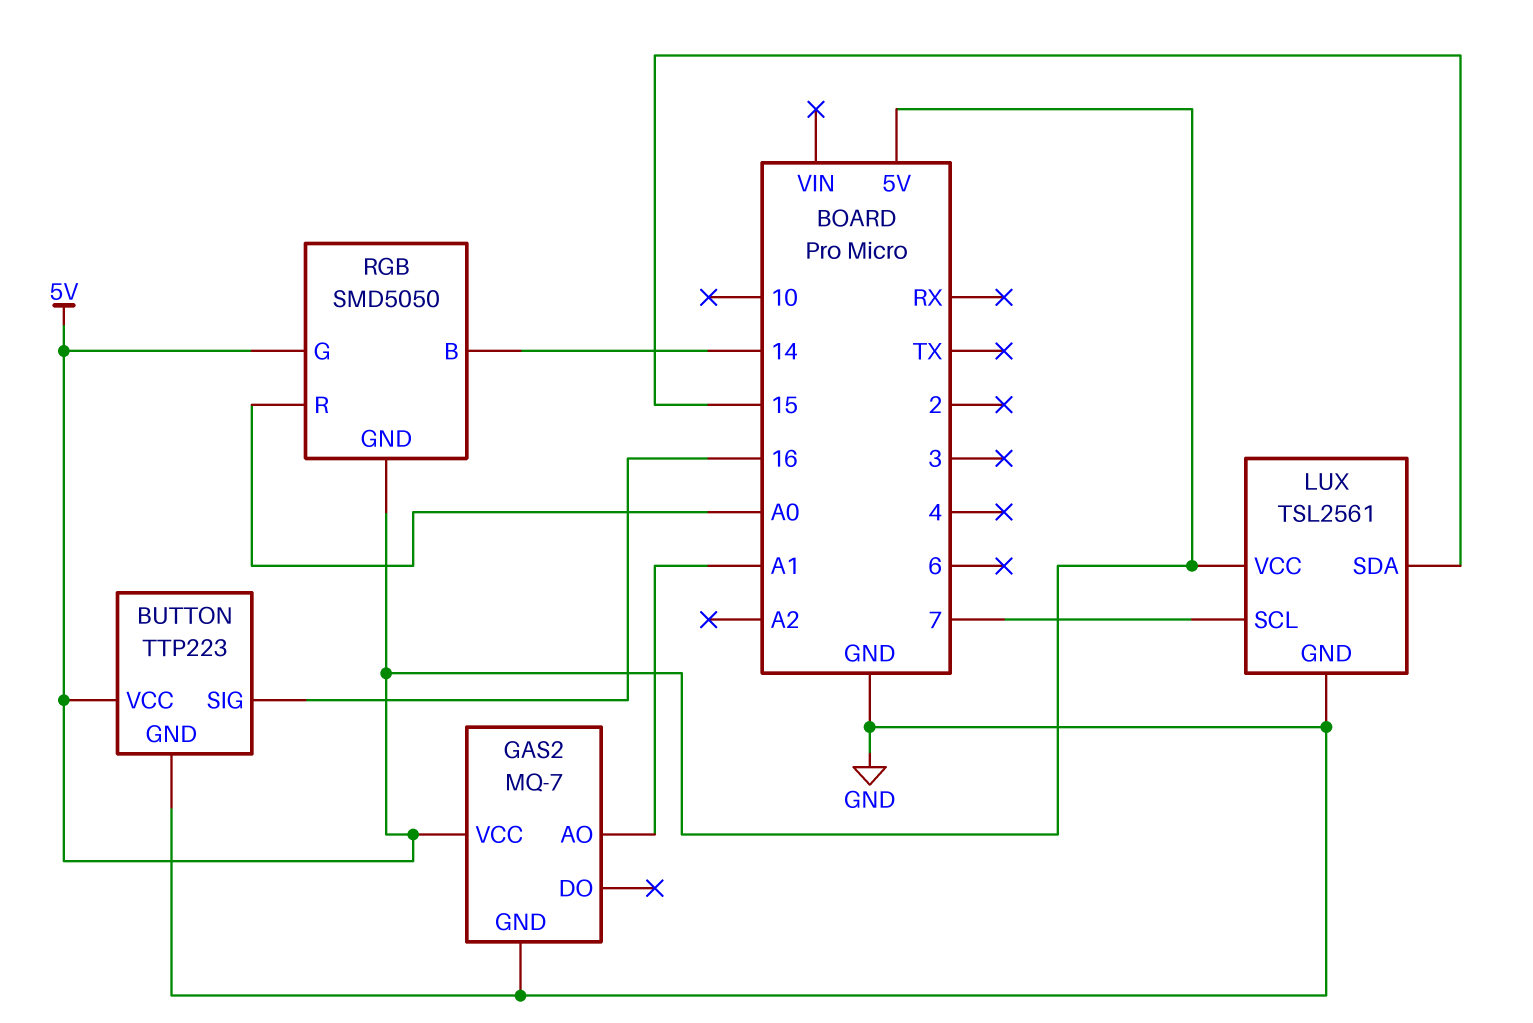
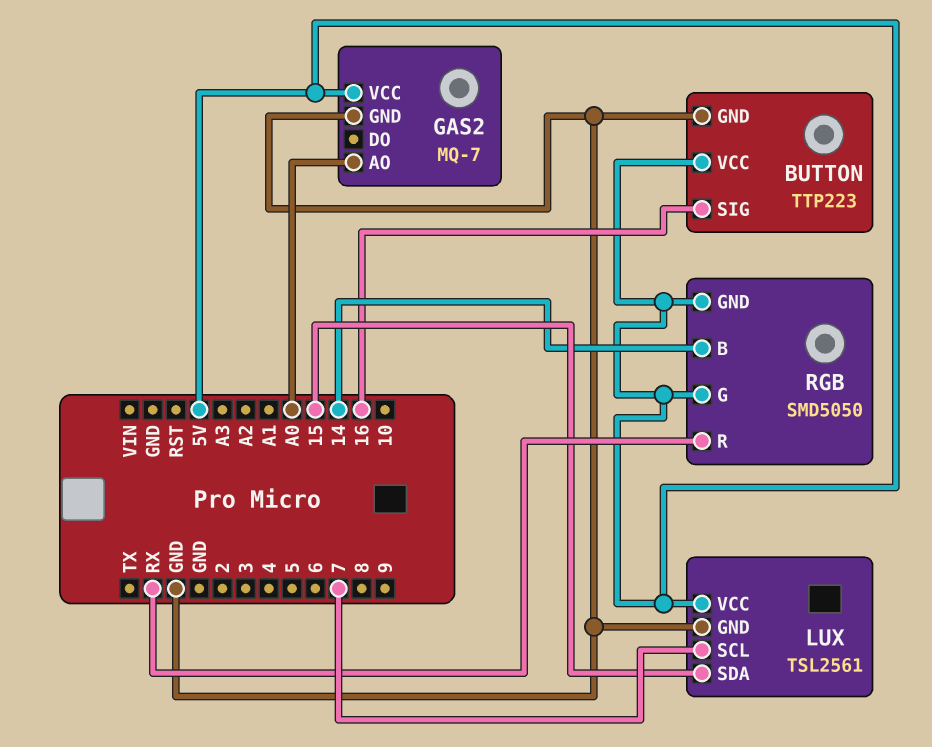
GAS2 pin AO: A1 -> A0
RGB pin R: A0 -> RX

